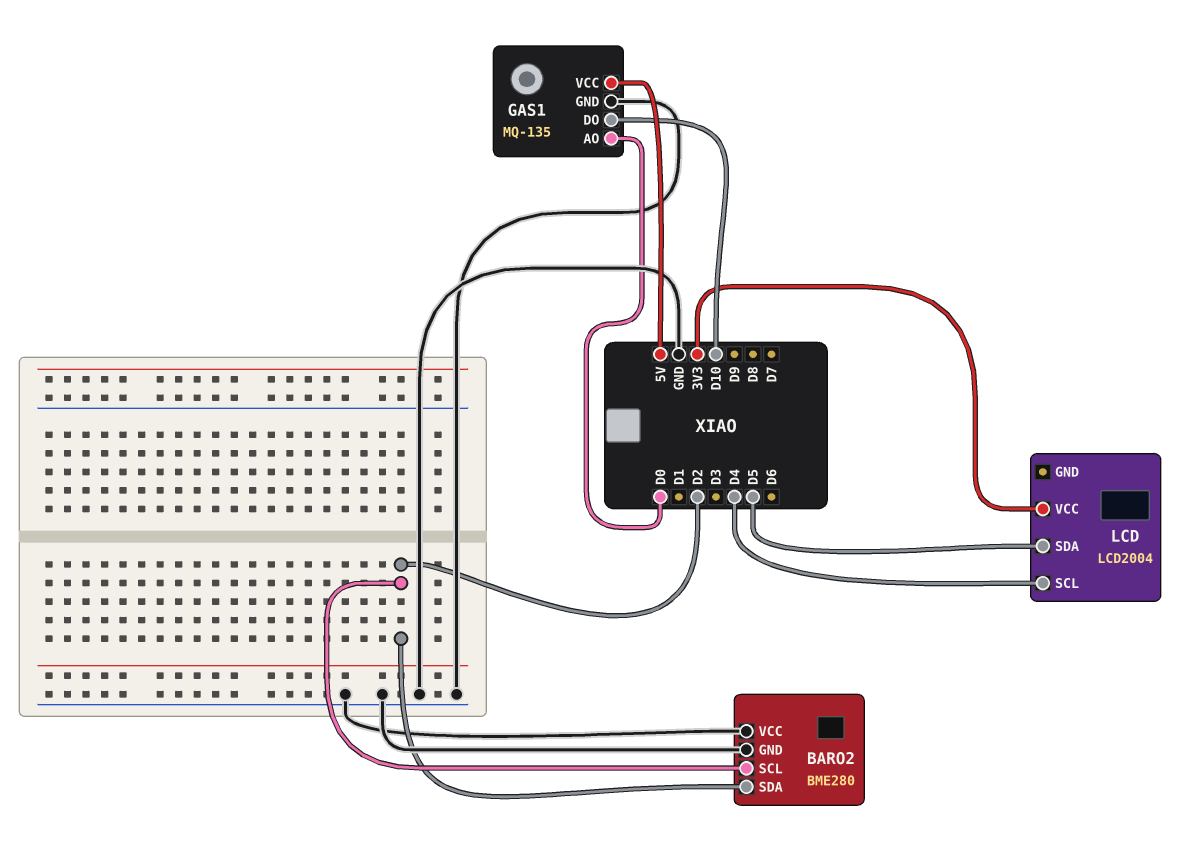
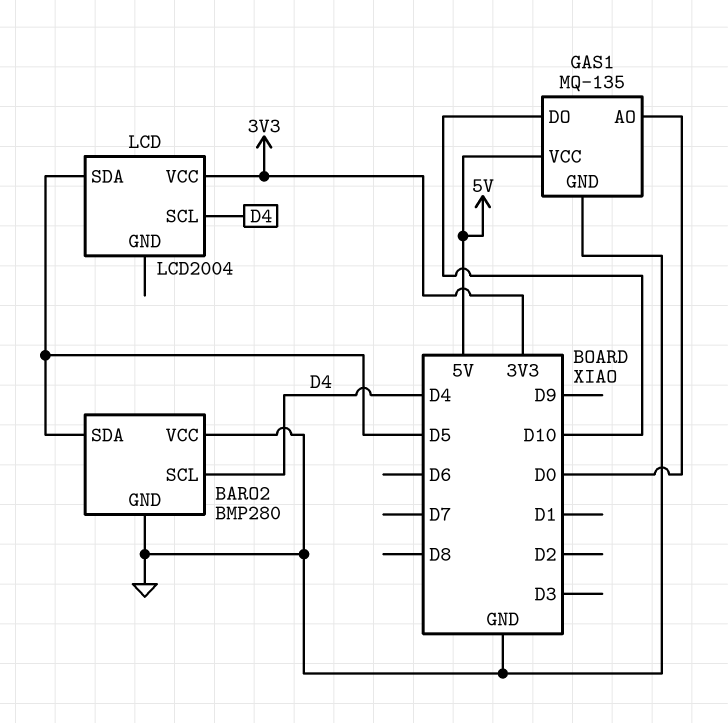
BARO2: BME280 -> BMP280
BARO2 pin SCL: D2 -> D4
BARO2 pin SDA: D2 -> D5

